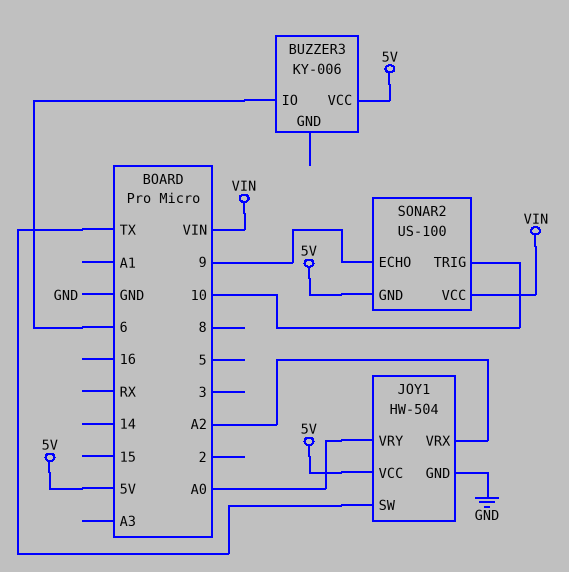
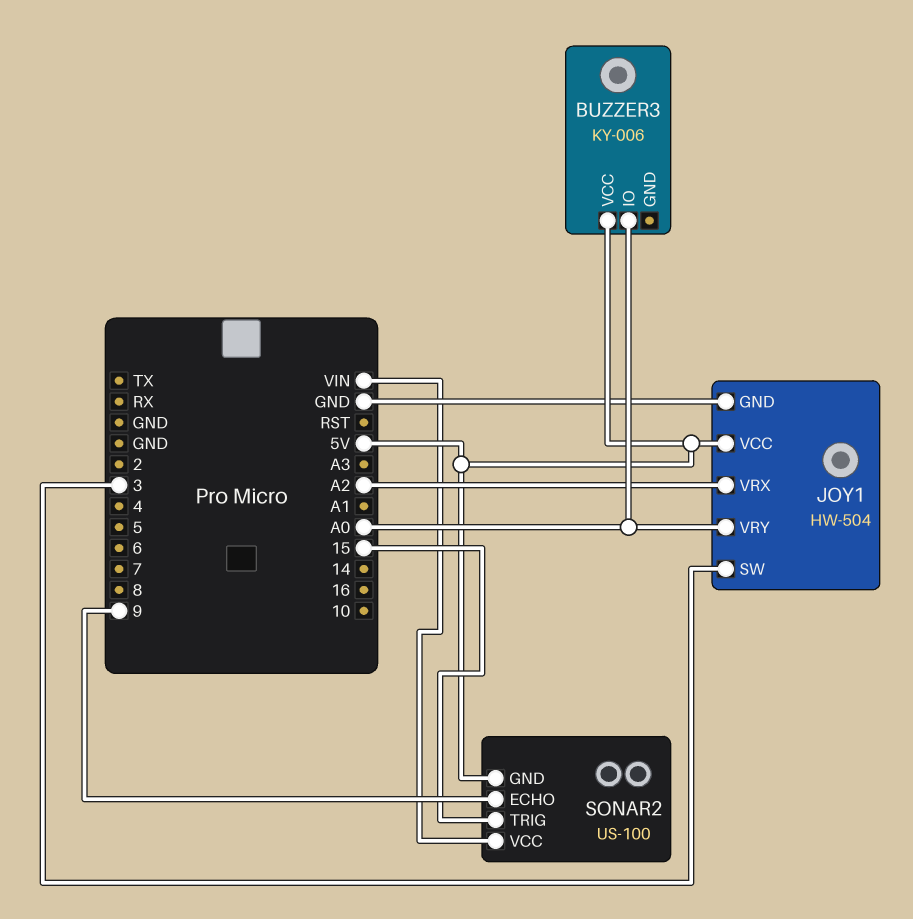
BUZZER3 pin IO: 6 -> A0
JOY1 pin SW: TX -> 3
SONAR2 pin TRIG: 10 -> 15

